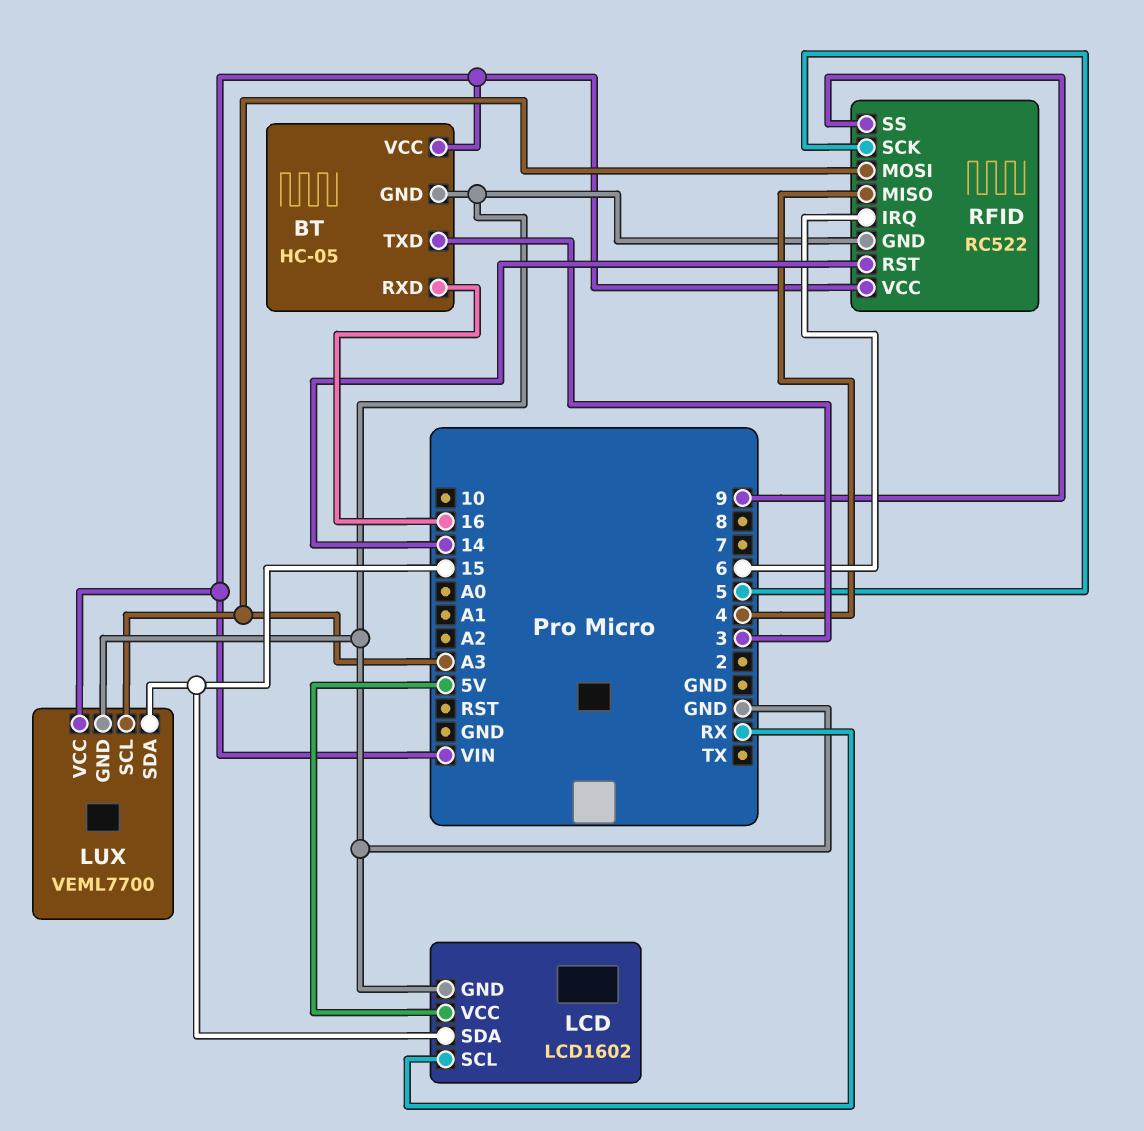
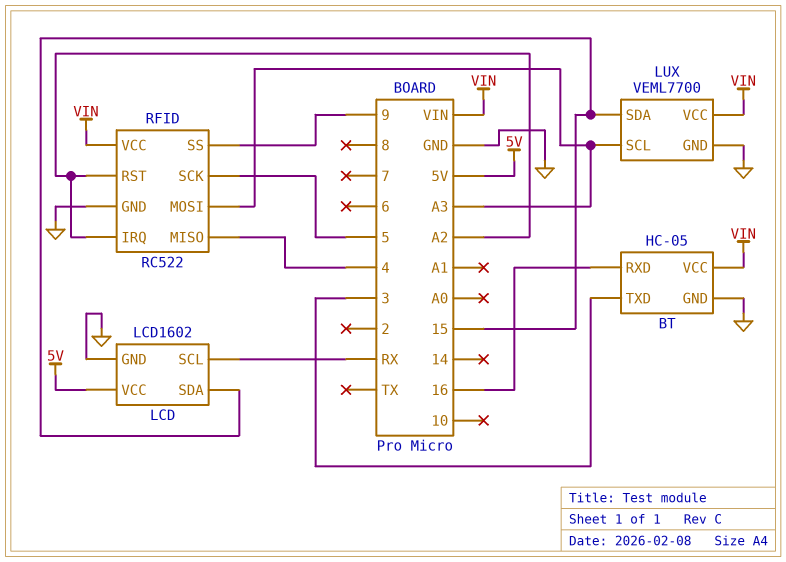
RFID pin IRQ: 6 -> A2
RFID pin RST: 14 -> A2

